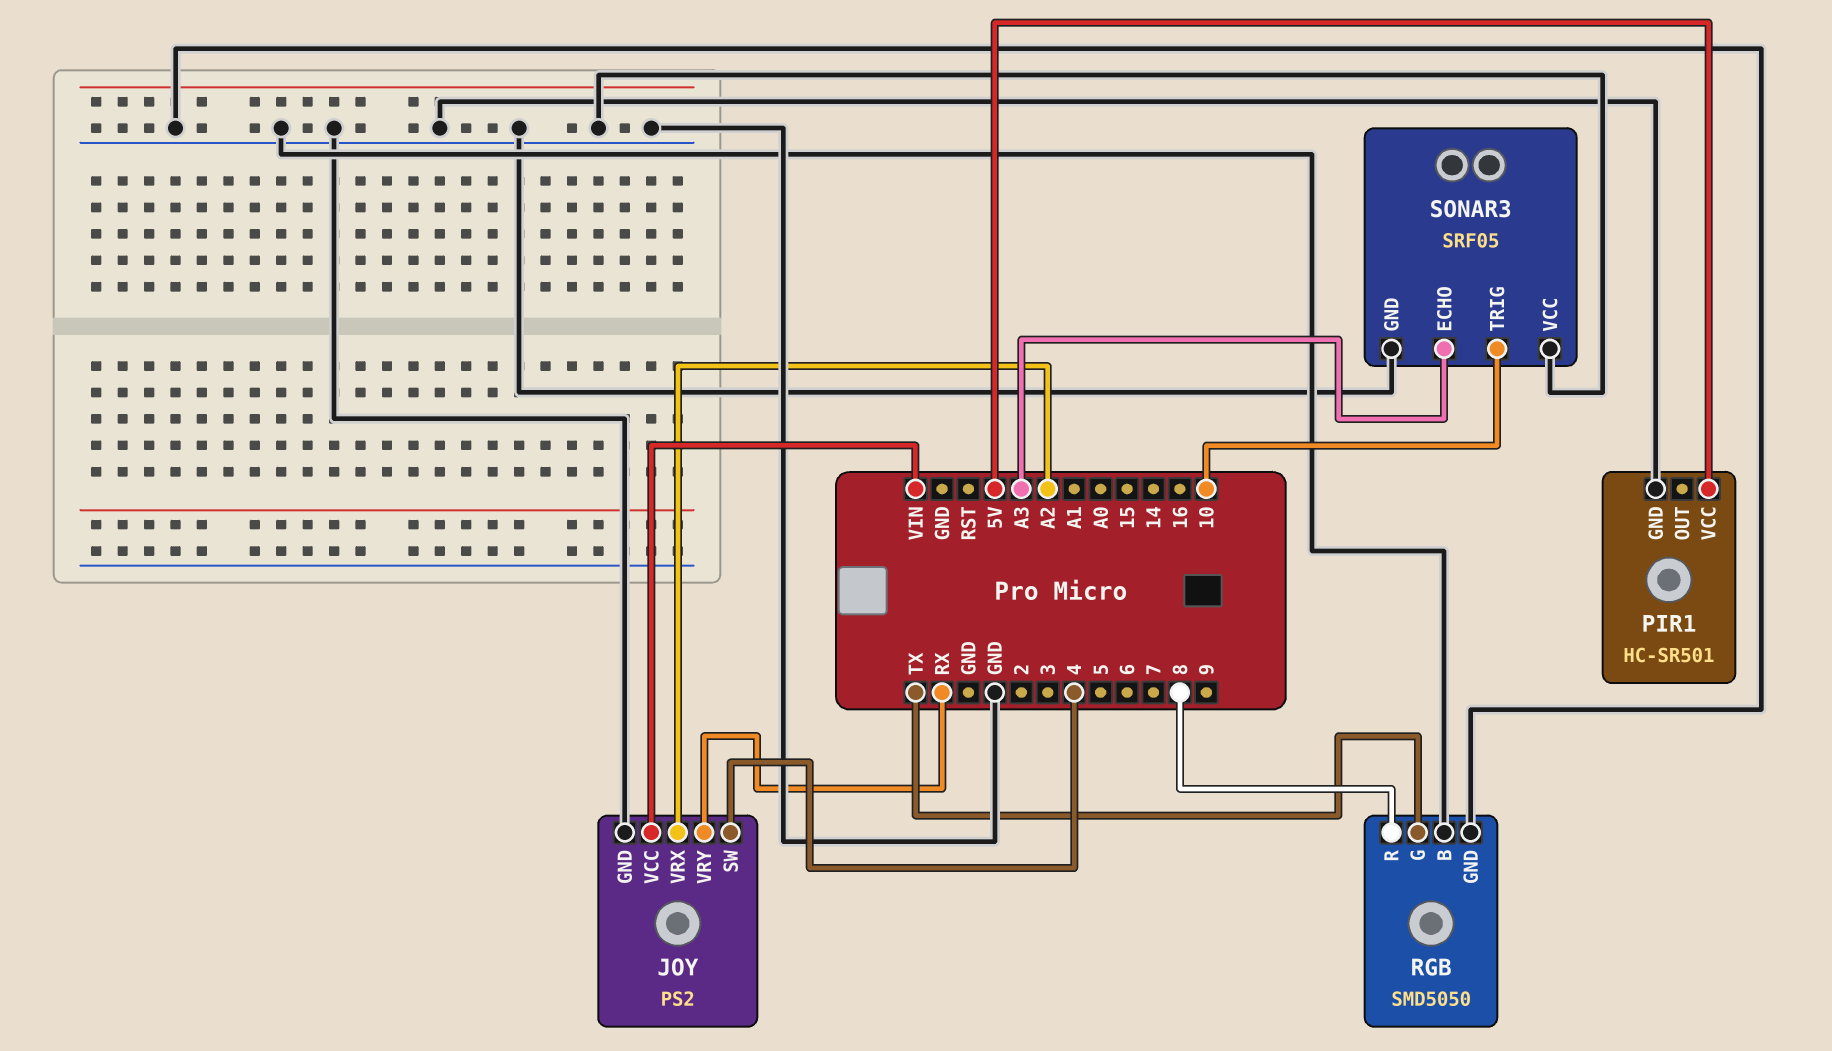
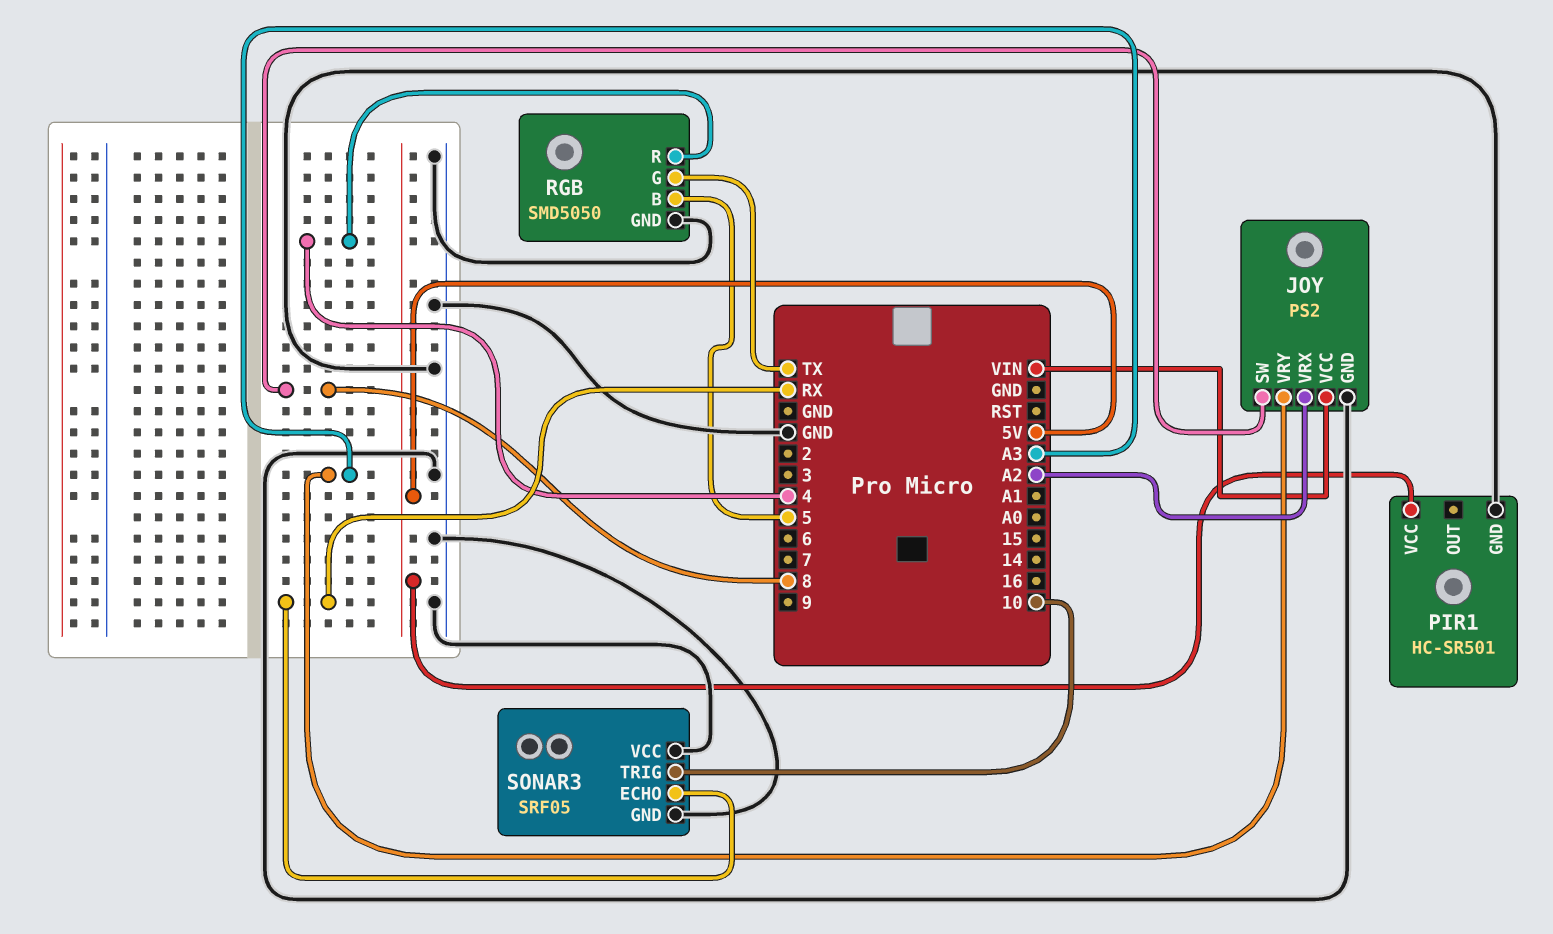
JOY pin SW: 4 -> 8
JOY pin VRY: RX -> A3
RGB pin B: GND -> 5
RGB pin R: 8 -> 4
SONAR3 pin ECHO: A3 -> RX

